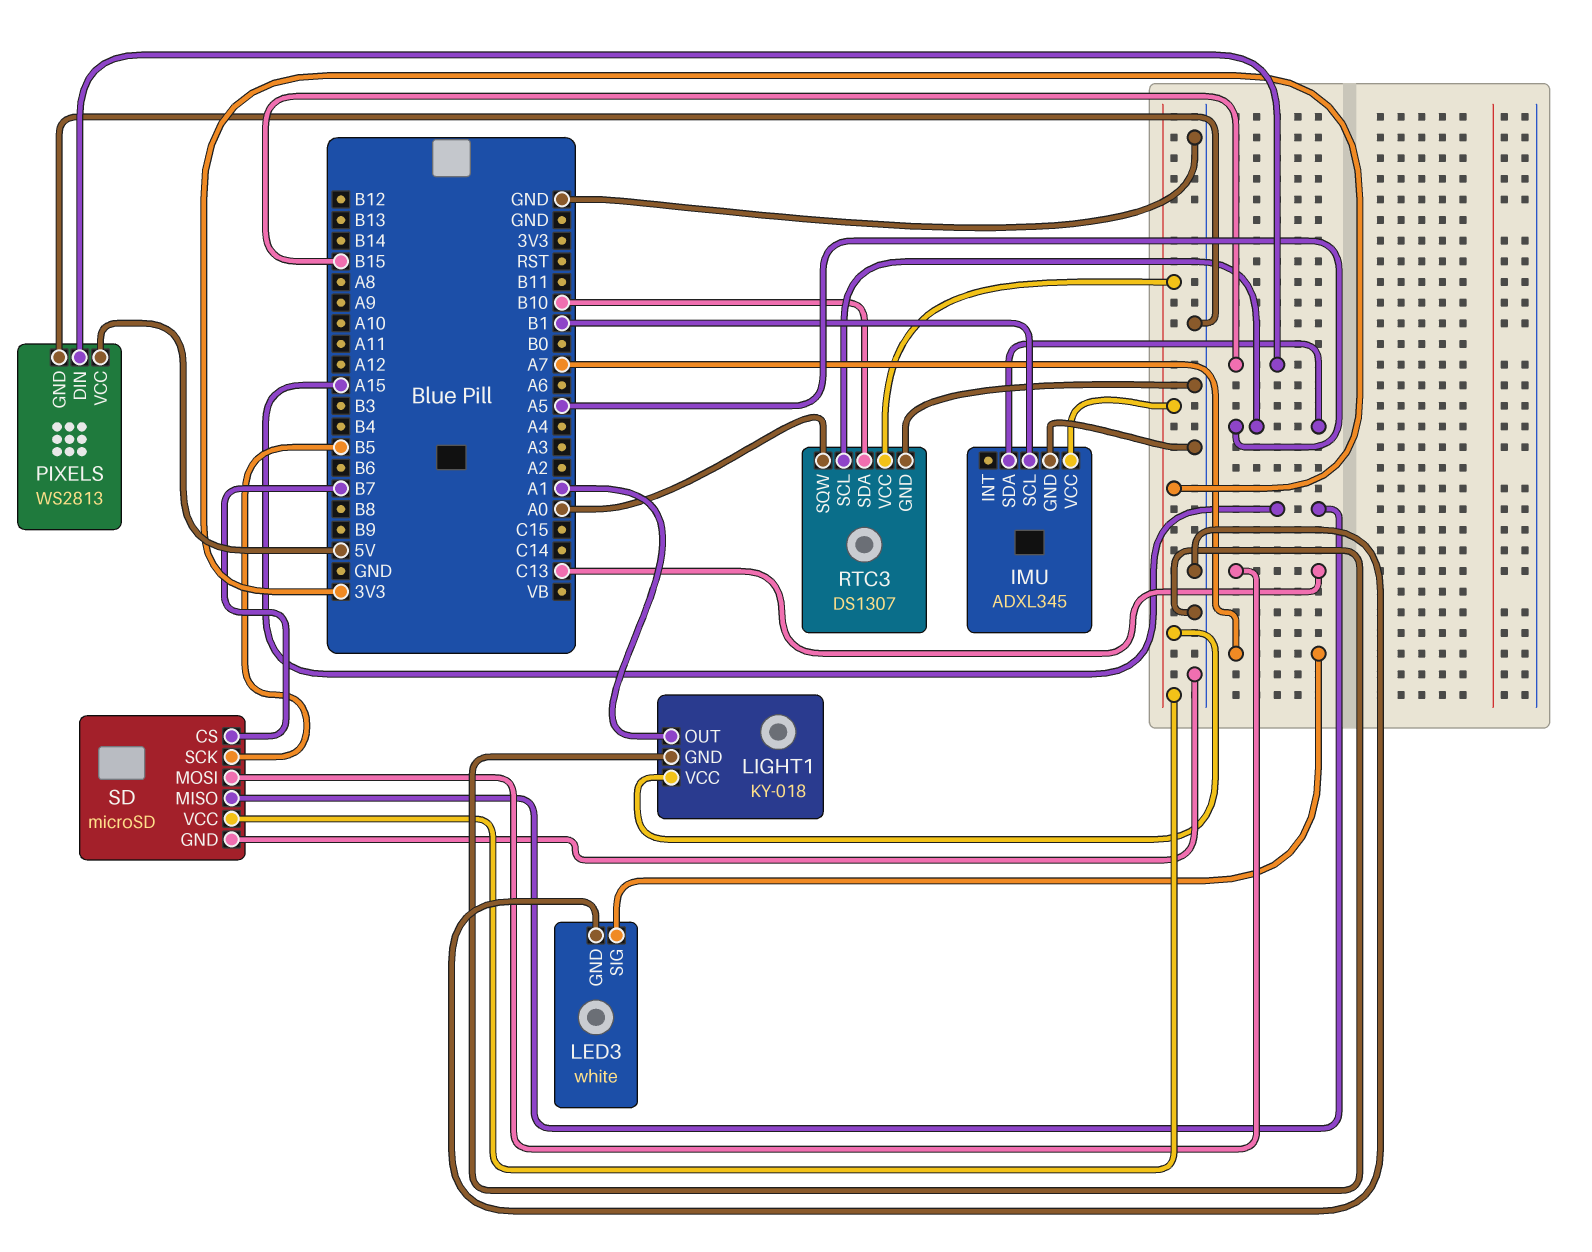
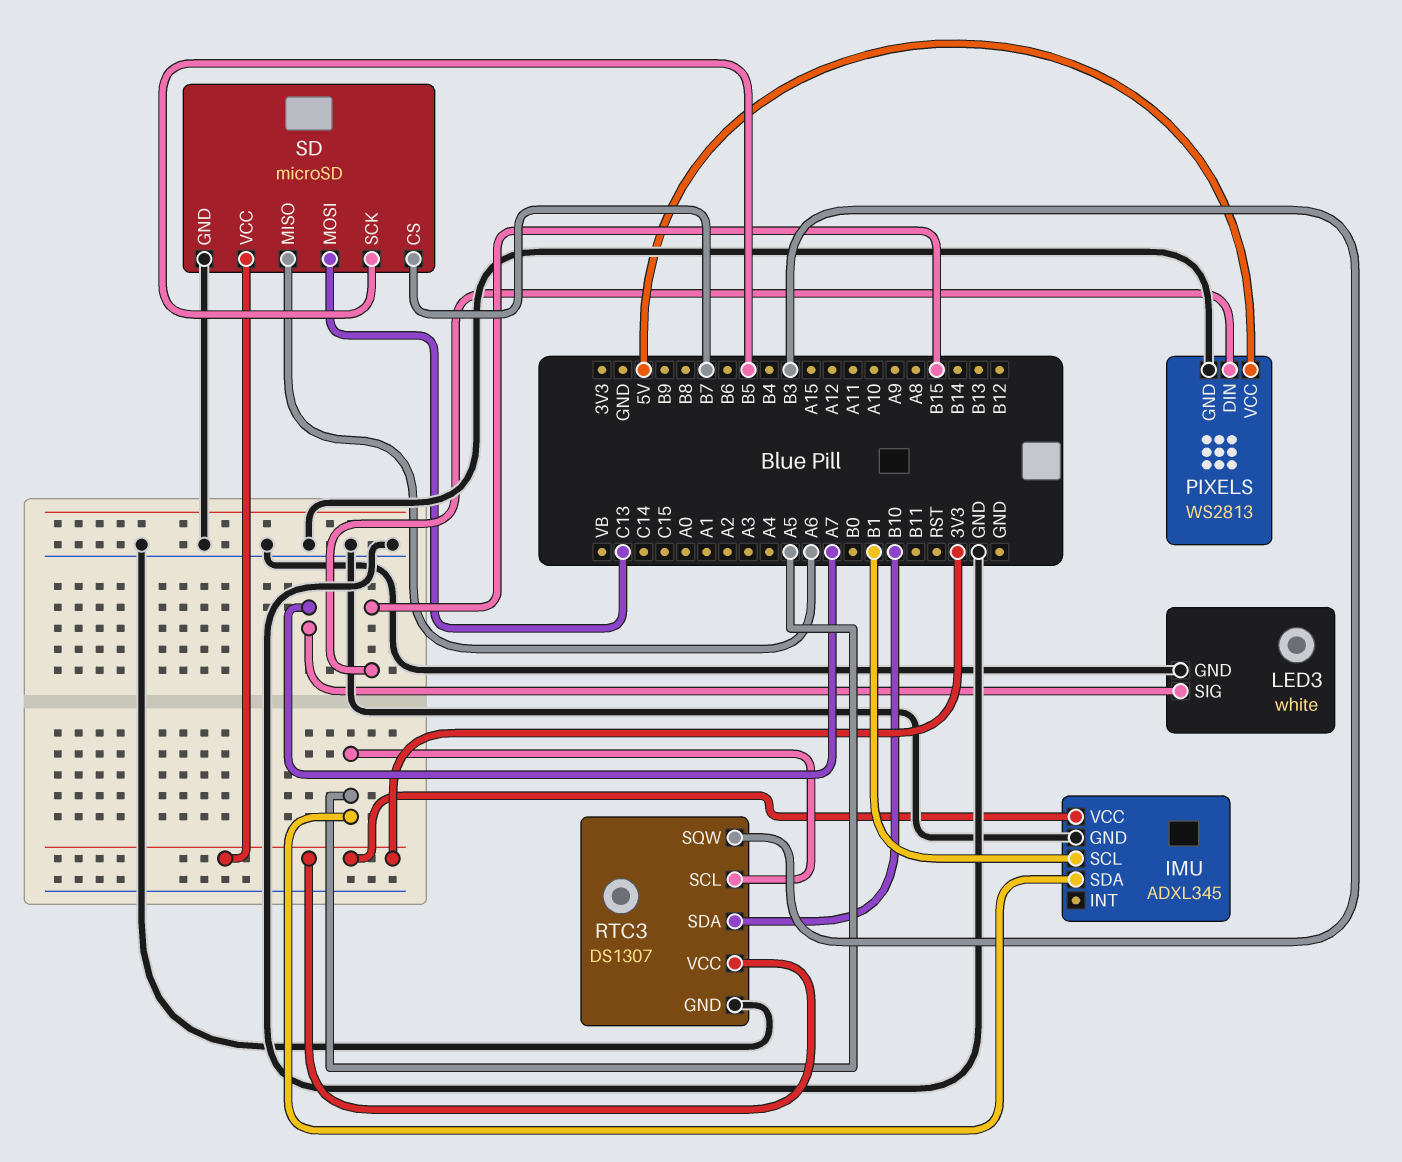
LIGHT1: KY-018 -> none
LIGHT1 pin GND: GND -> none
LIGHT1 pin OUT: A1 -> none
LIGHT1 pin VCC: 3V3 -> none
RTC3 pin SQW: A0 -> B3
SD pin MISO: A15 -> A6

